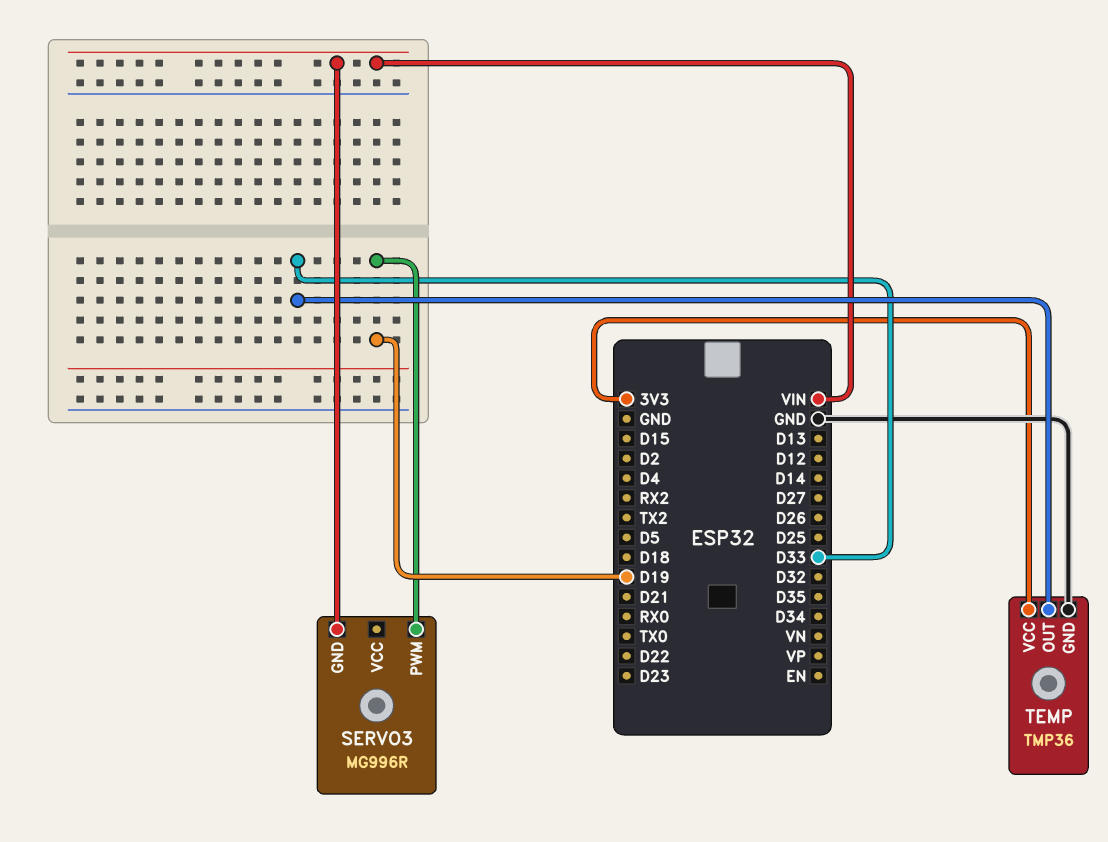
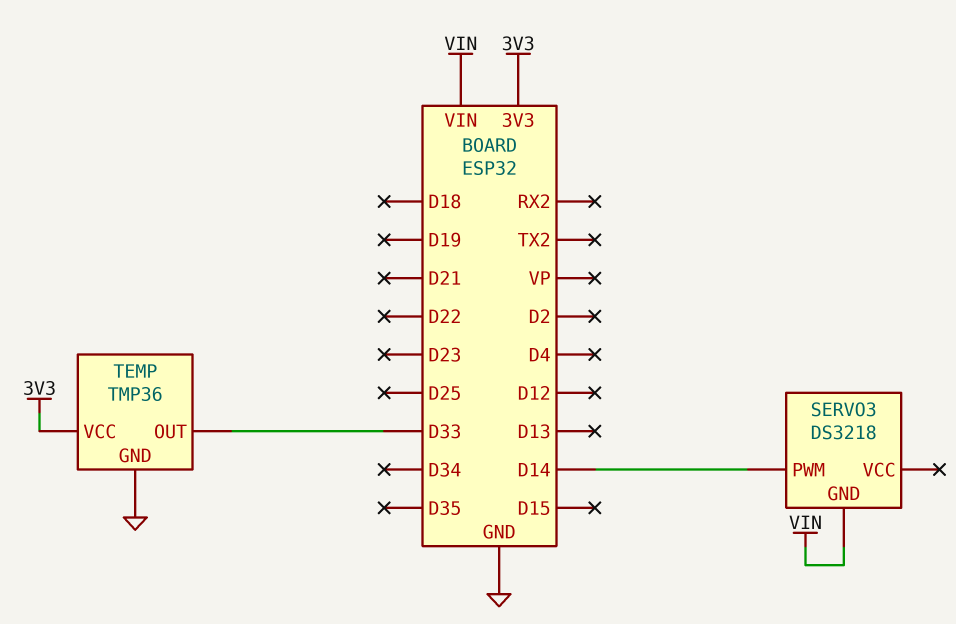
SERVO3: MG996R -> DS3218
SERVO3 pin PWM: D19 -> D14

